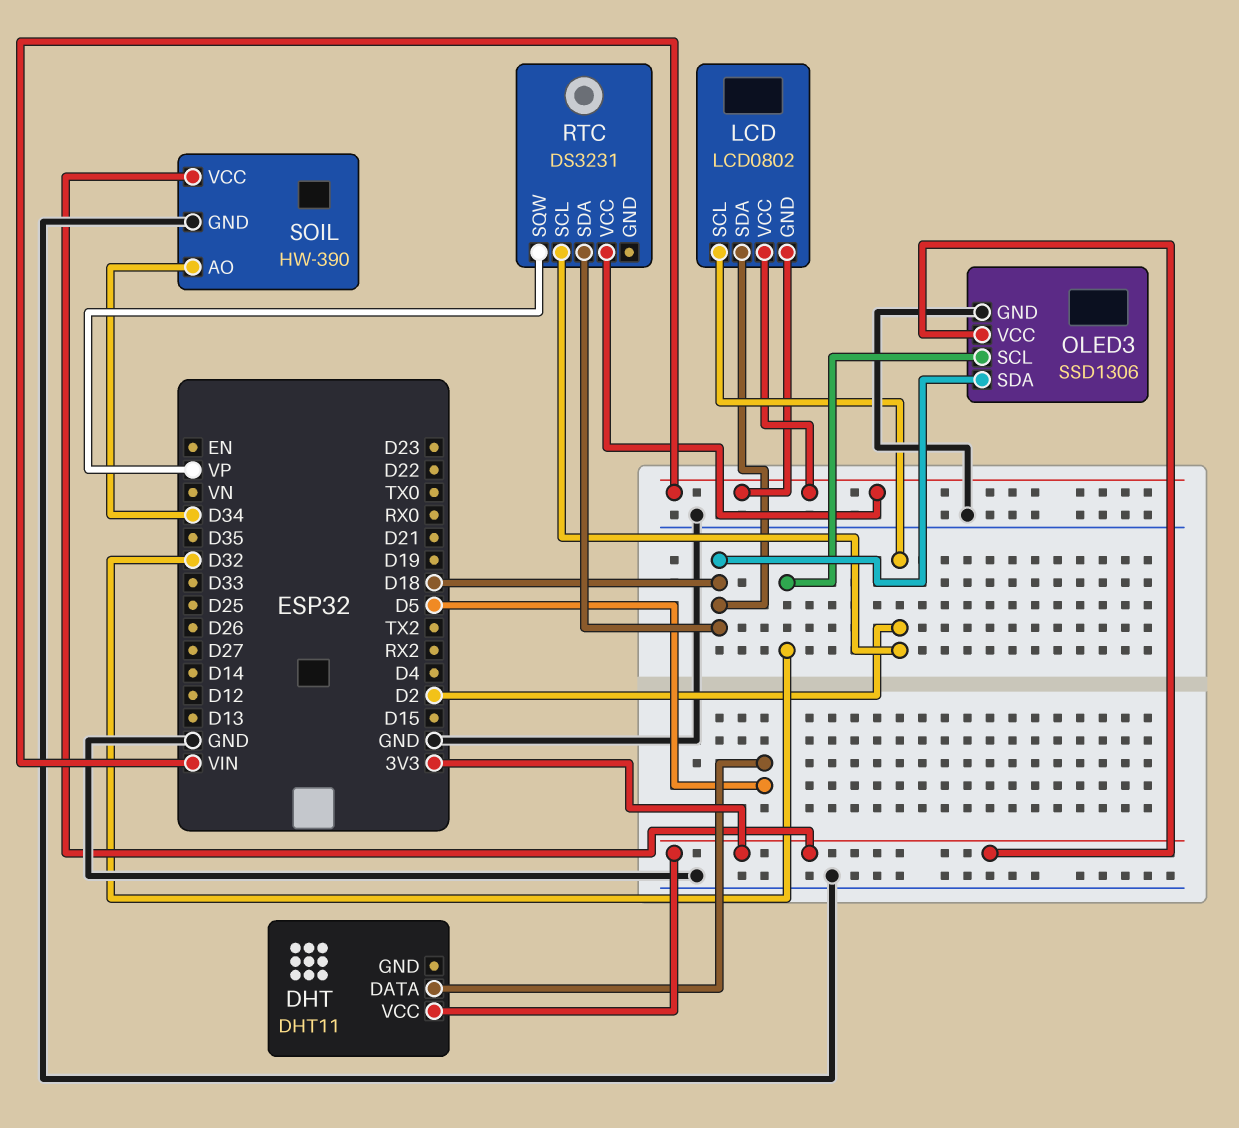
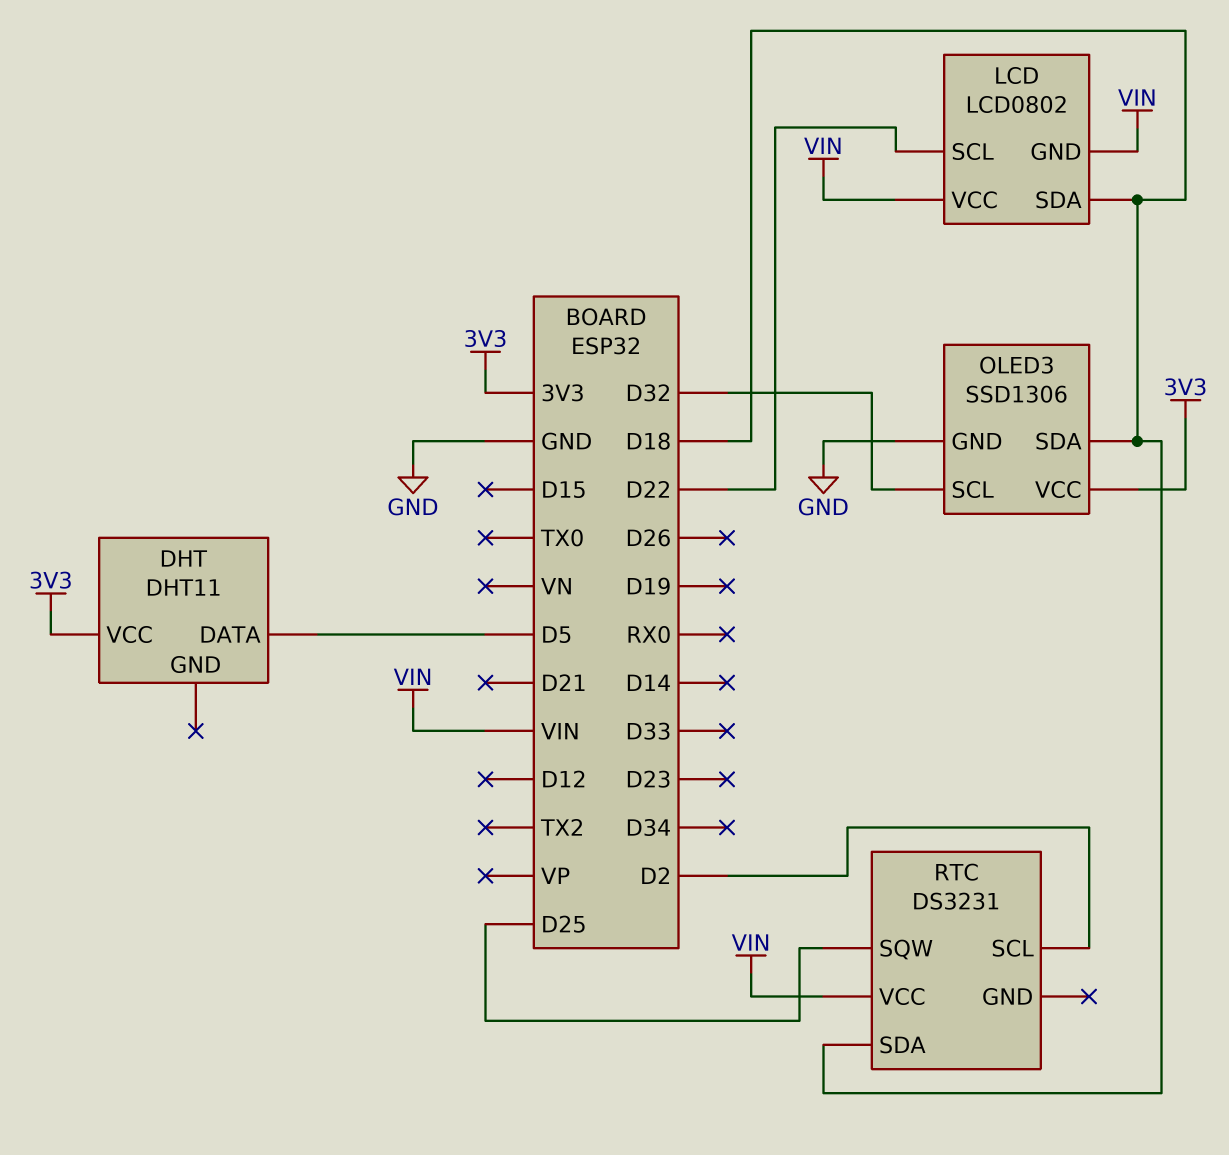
LCD pin SCL: D2 -> D22
RTC pin SQW: VP -> D25
SOIL: HW-390 -> none
SOIL pin AO: D34 -> none
SOIL pin GND: GND -> none
SOIL pin VCC: 3V3 -> none

